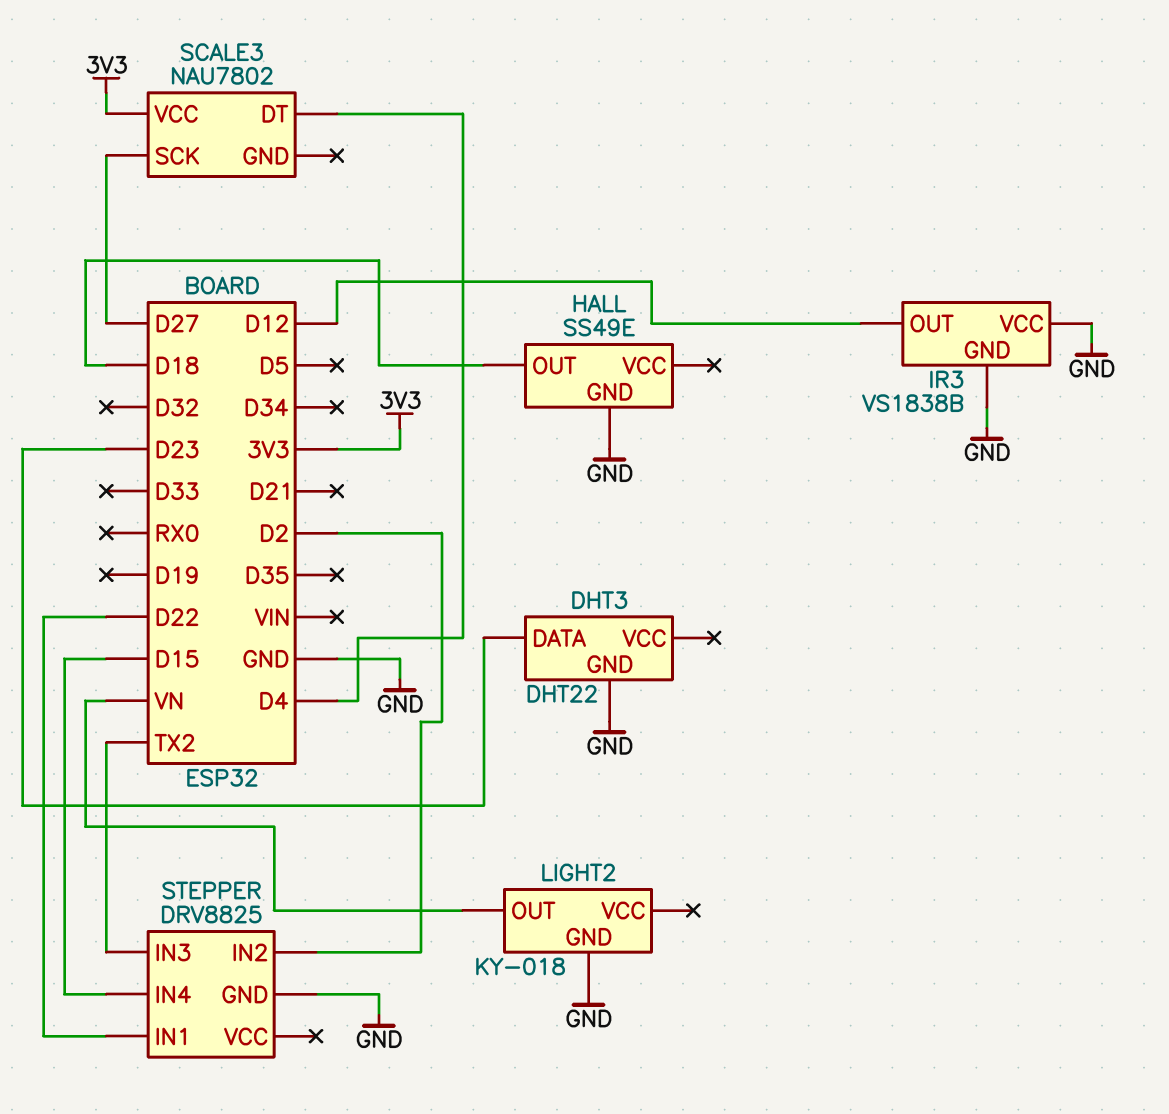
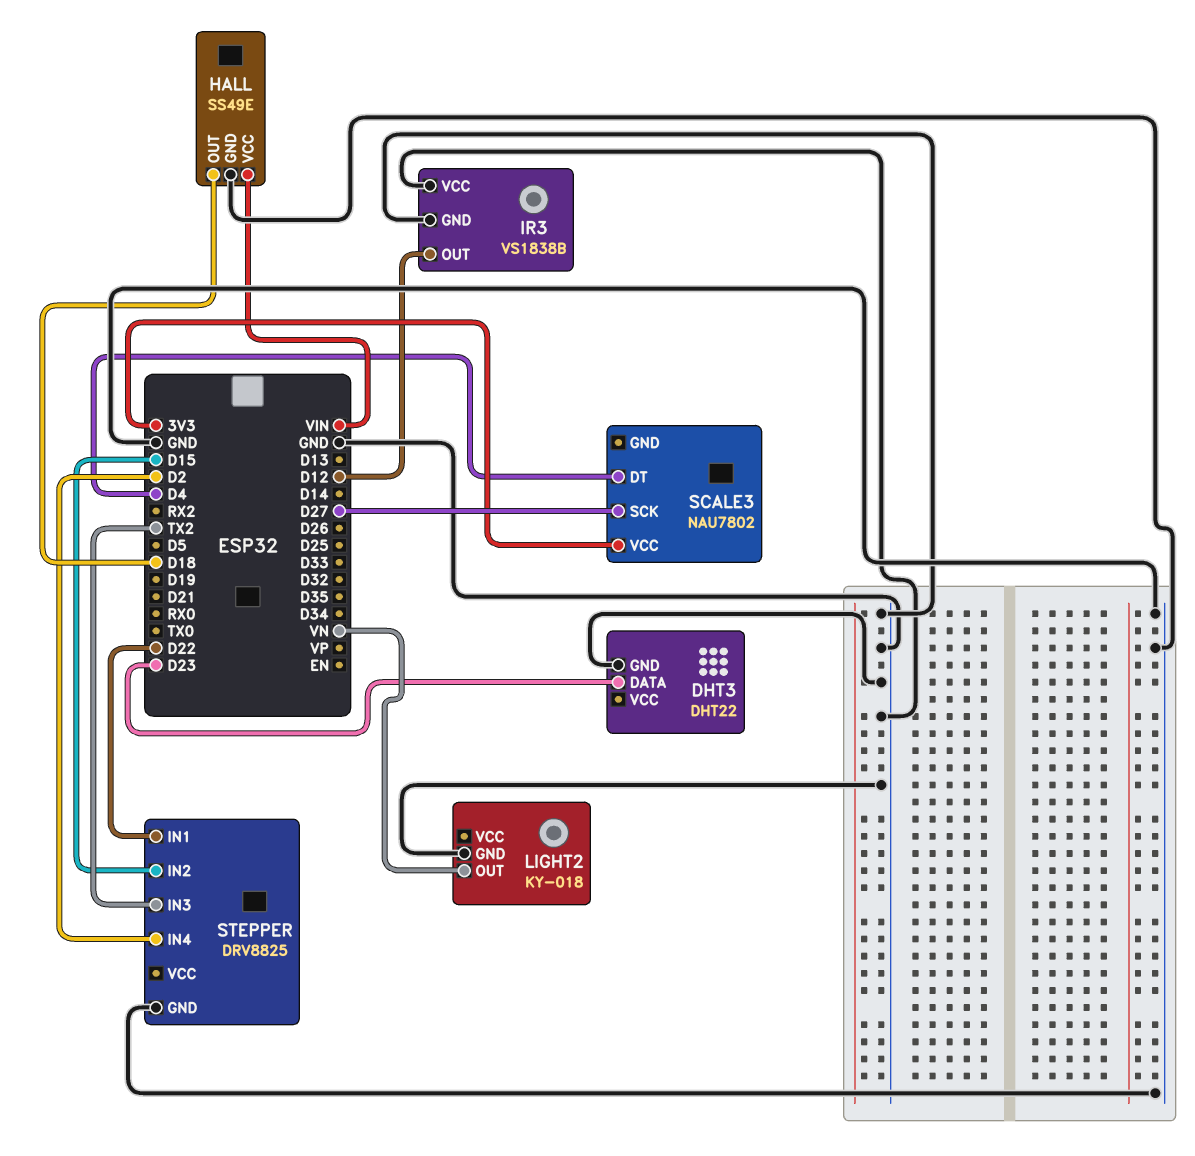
HALL pin VCC: none -> VIN
STEPPER pin IN2: D2 -> D15
STEPPER pin IN4: D15 -> D2

